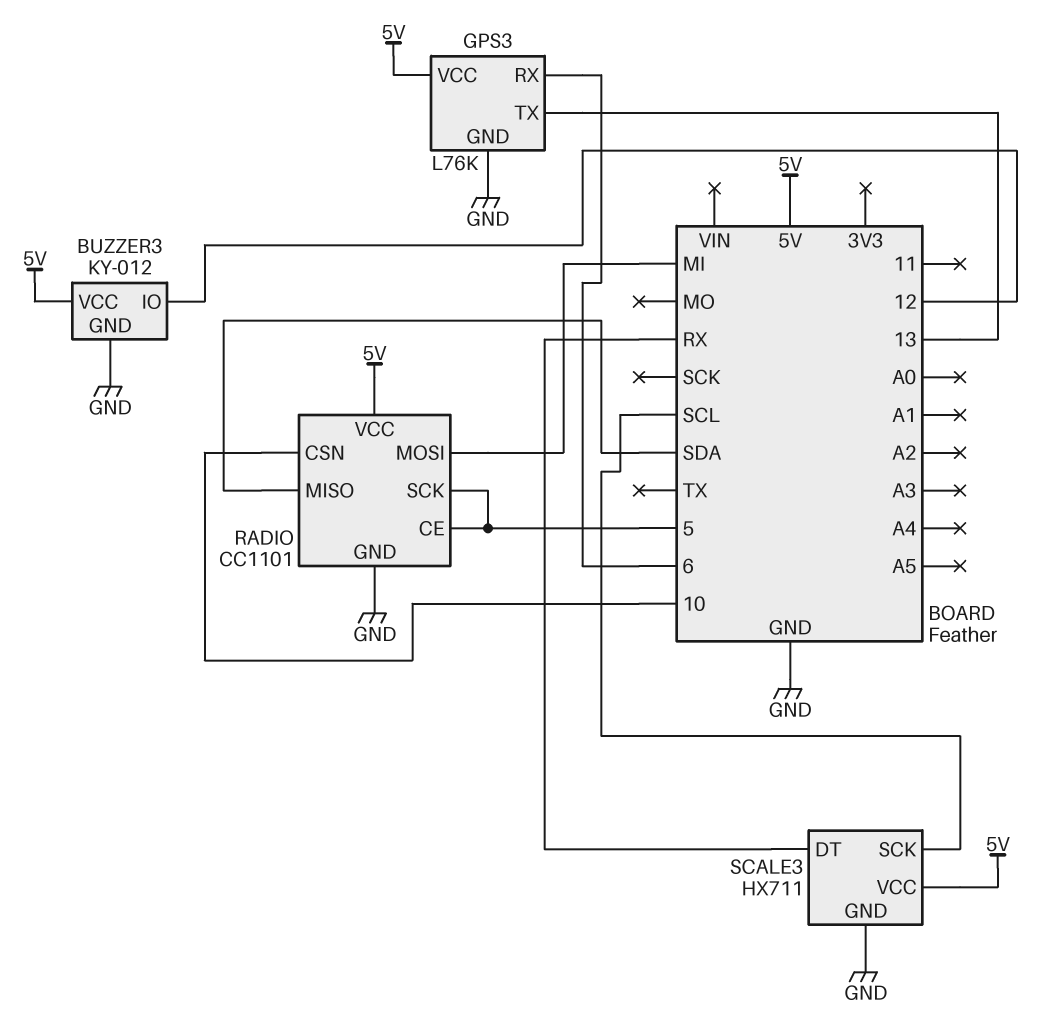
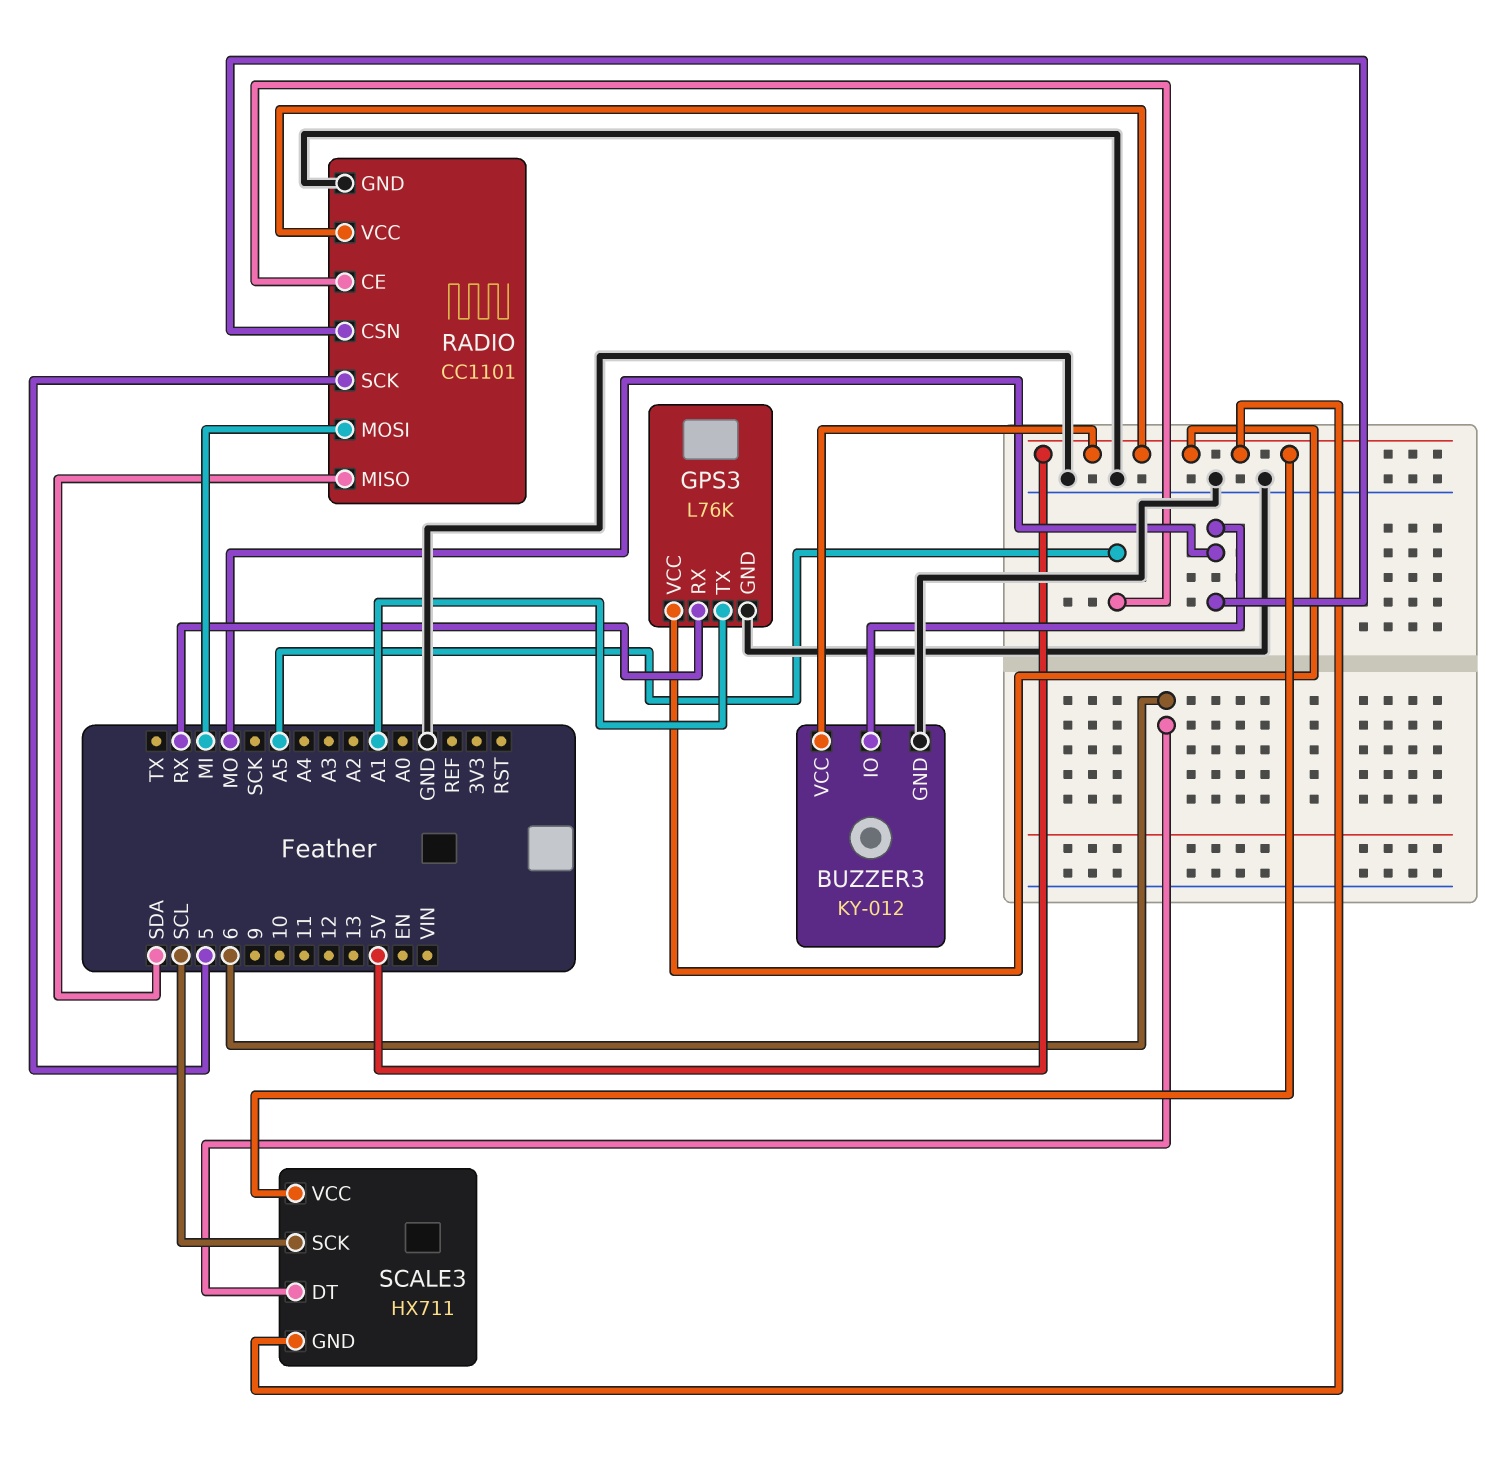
BUZZER3 pin IO: 12 -> MO
GPS3 pin RX: 6 -> RX
GPS3 pin TX: 13 -> A1
RADIO pin CE: 5 -> A5
RADIO pin CSN: 10 -> MO
SCALE3 pin DT: RX -> 6
SCALE3 pin GND: GND -> 5V

